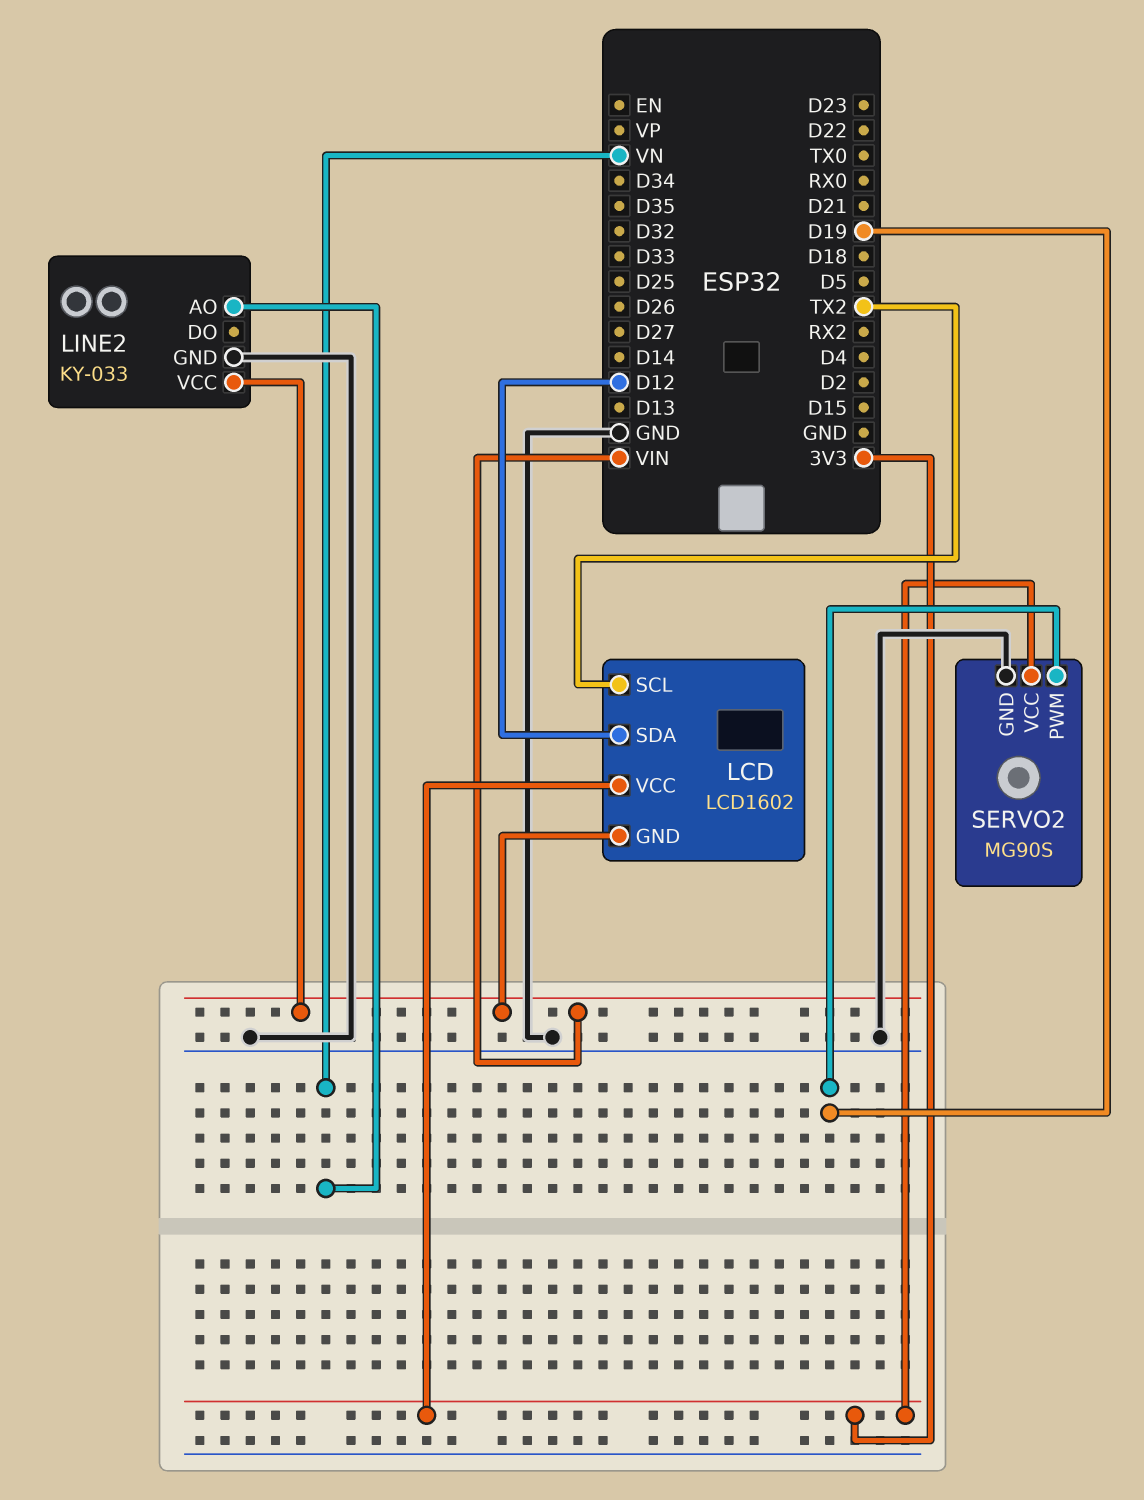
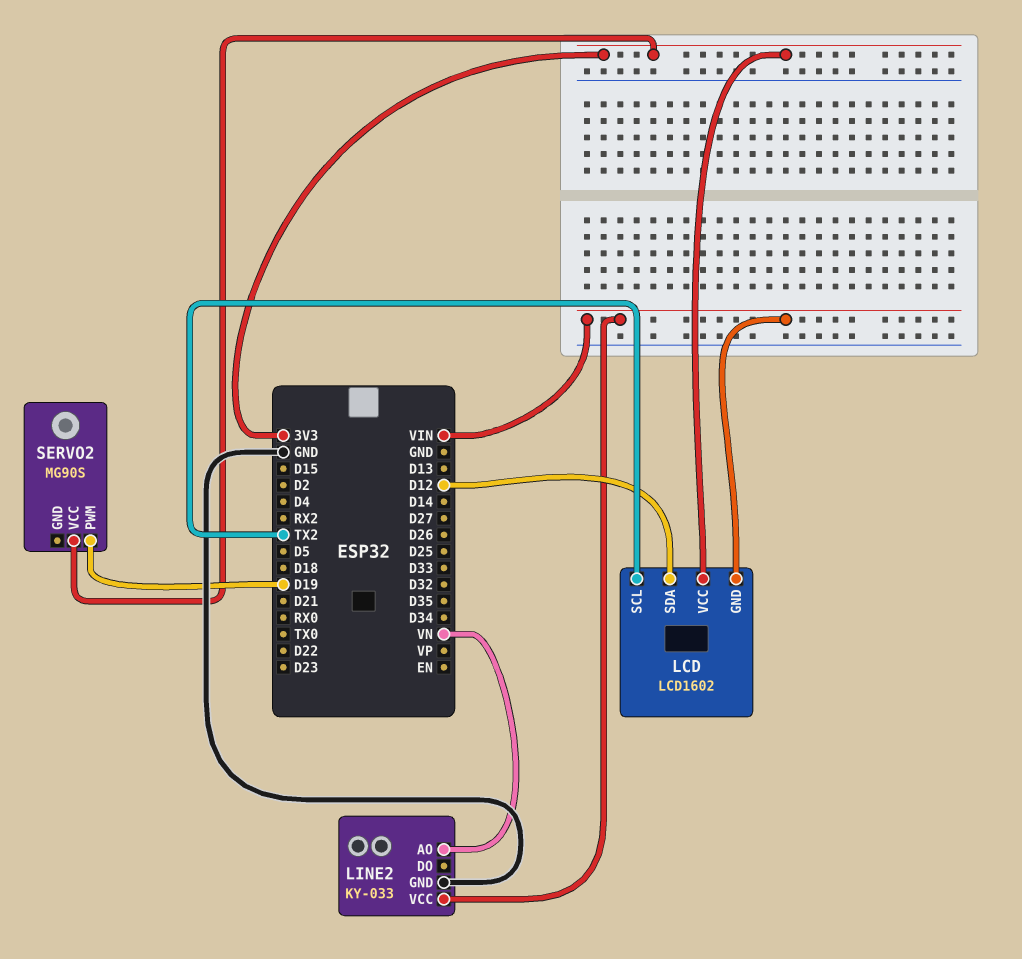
SERVO2 pin GND: GND -> none

